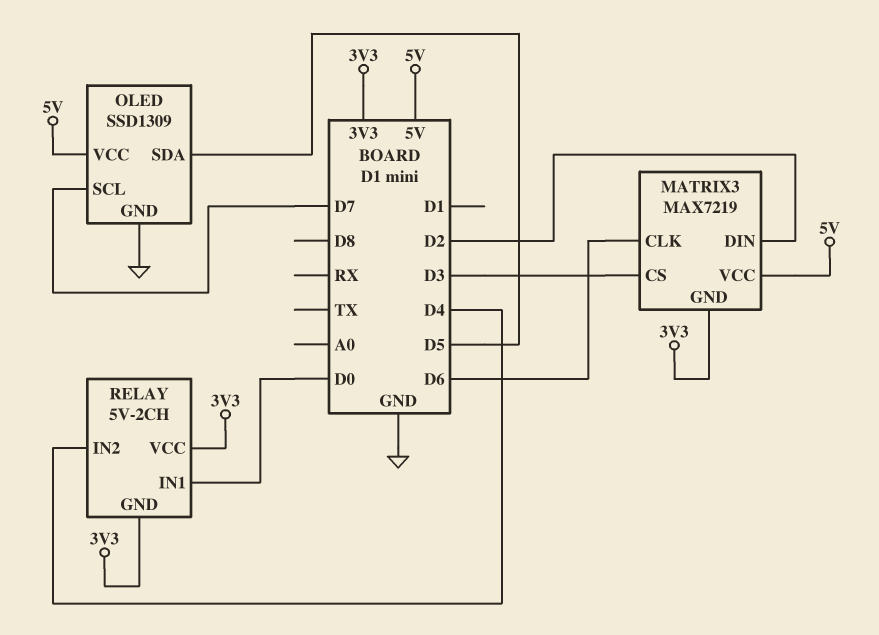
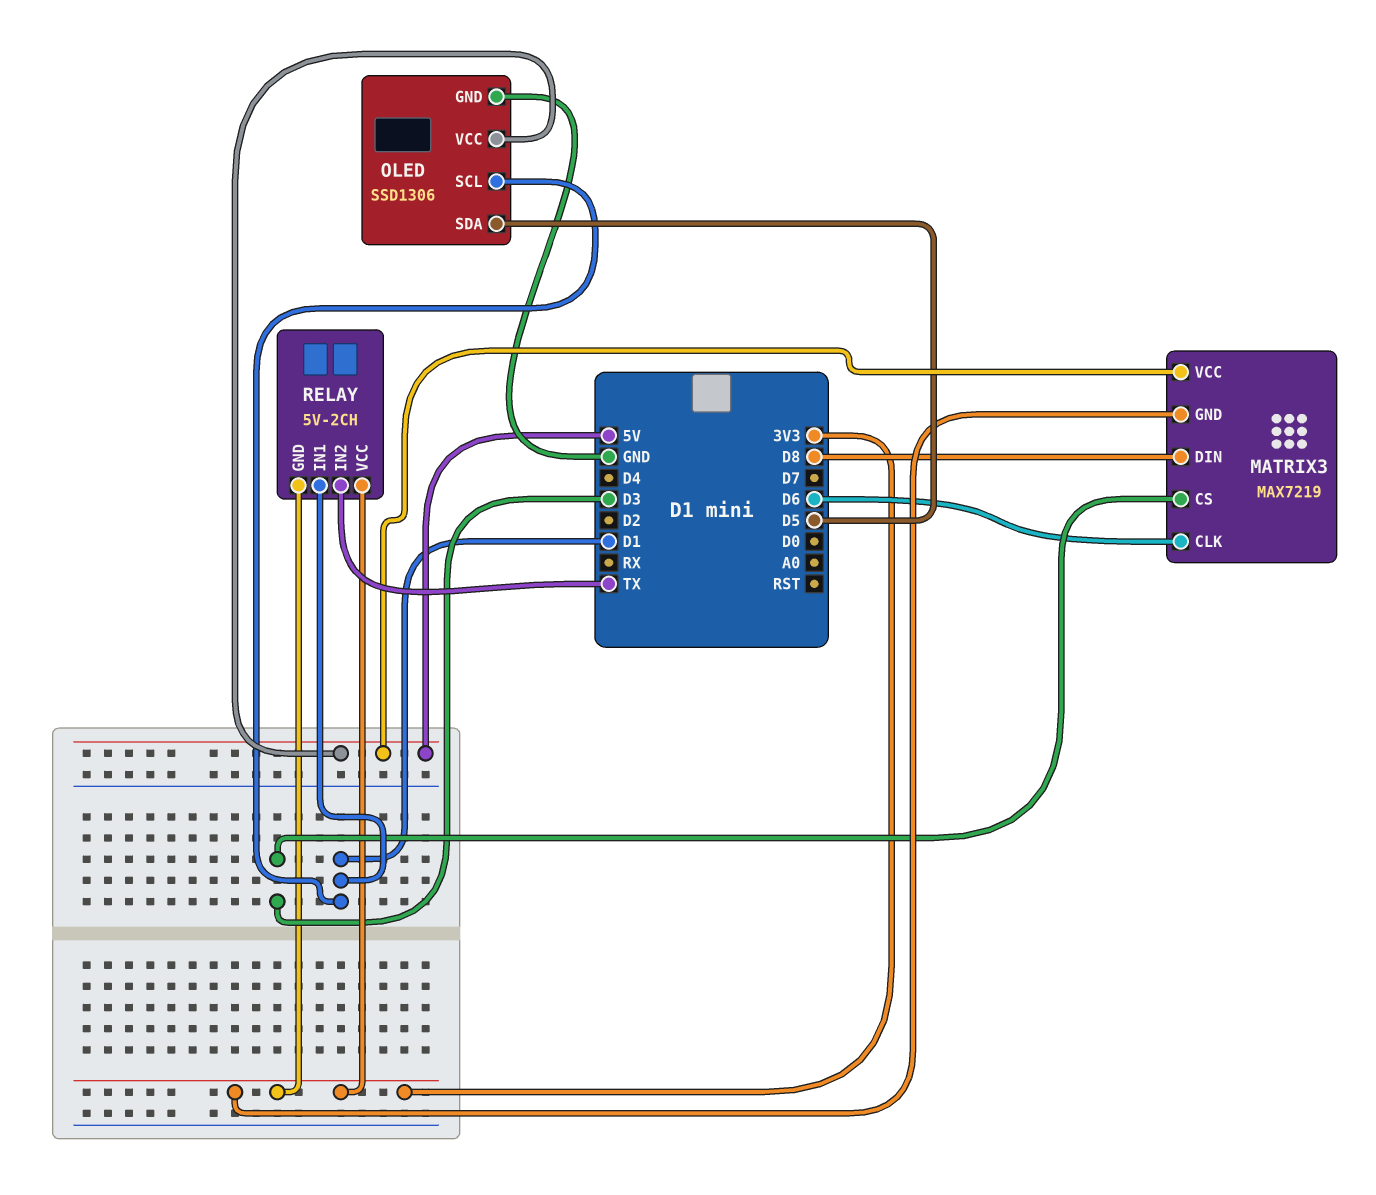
MATRIX3 pin DIN: D2 -> D8
OLED: SSD1309 -> SSD1306
OLED pin SCL: D7 -> D1
RELAY pin IN1: D0 -> D1
RELAY pin IN2: D4 -> TX

